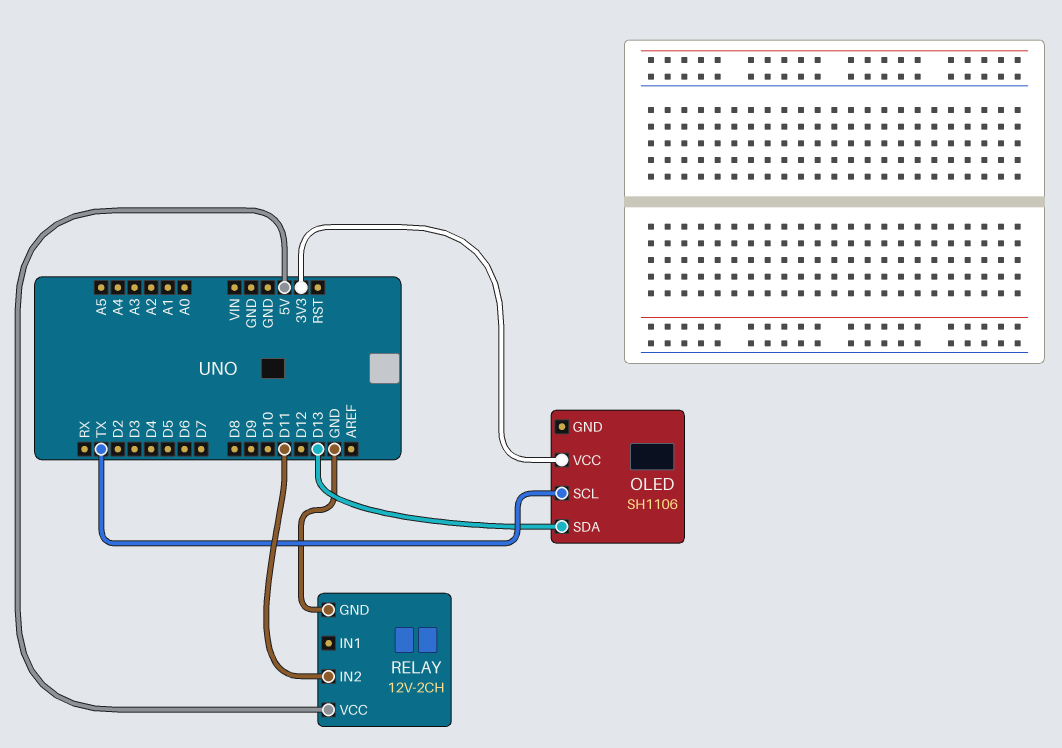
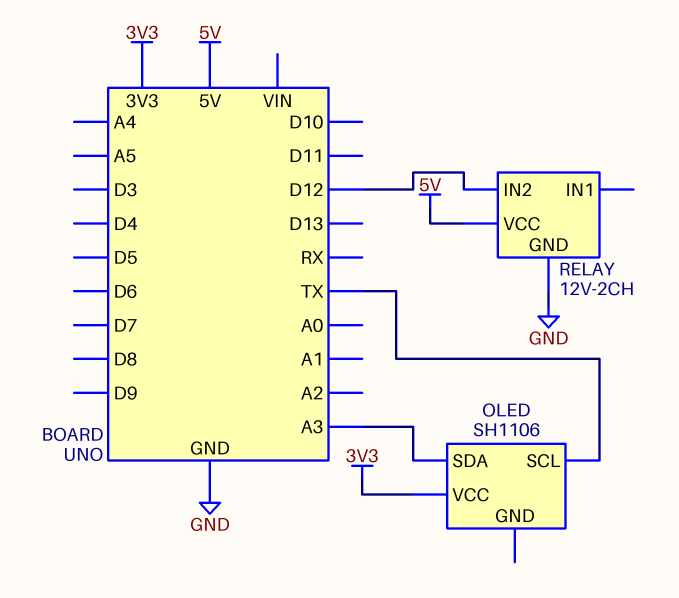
OLED pin SDA: D13 -> A3
RELAY pin IN2: D11 -> D12

